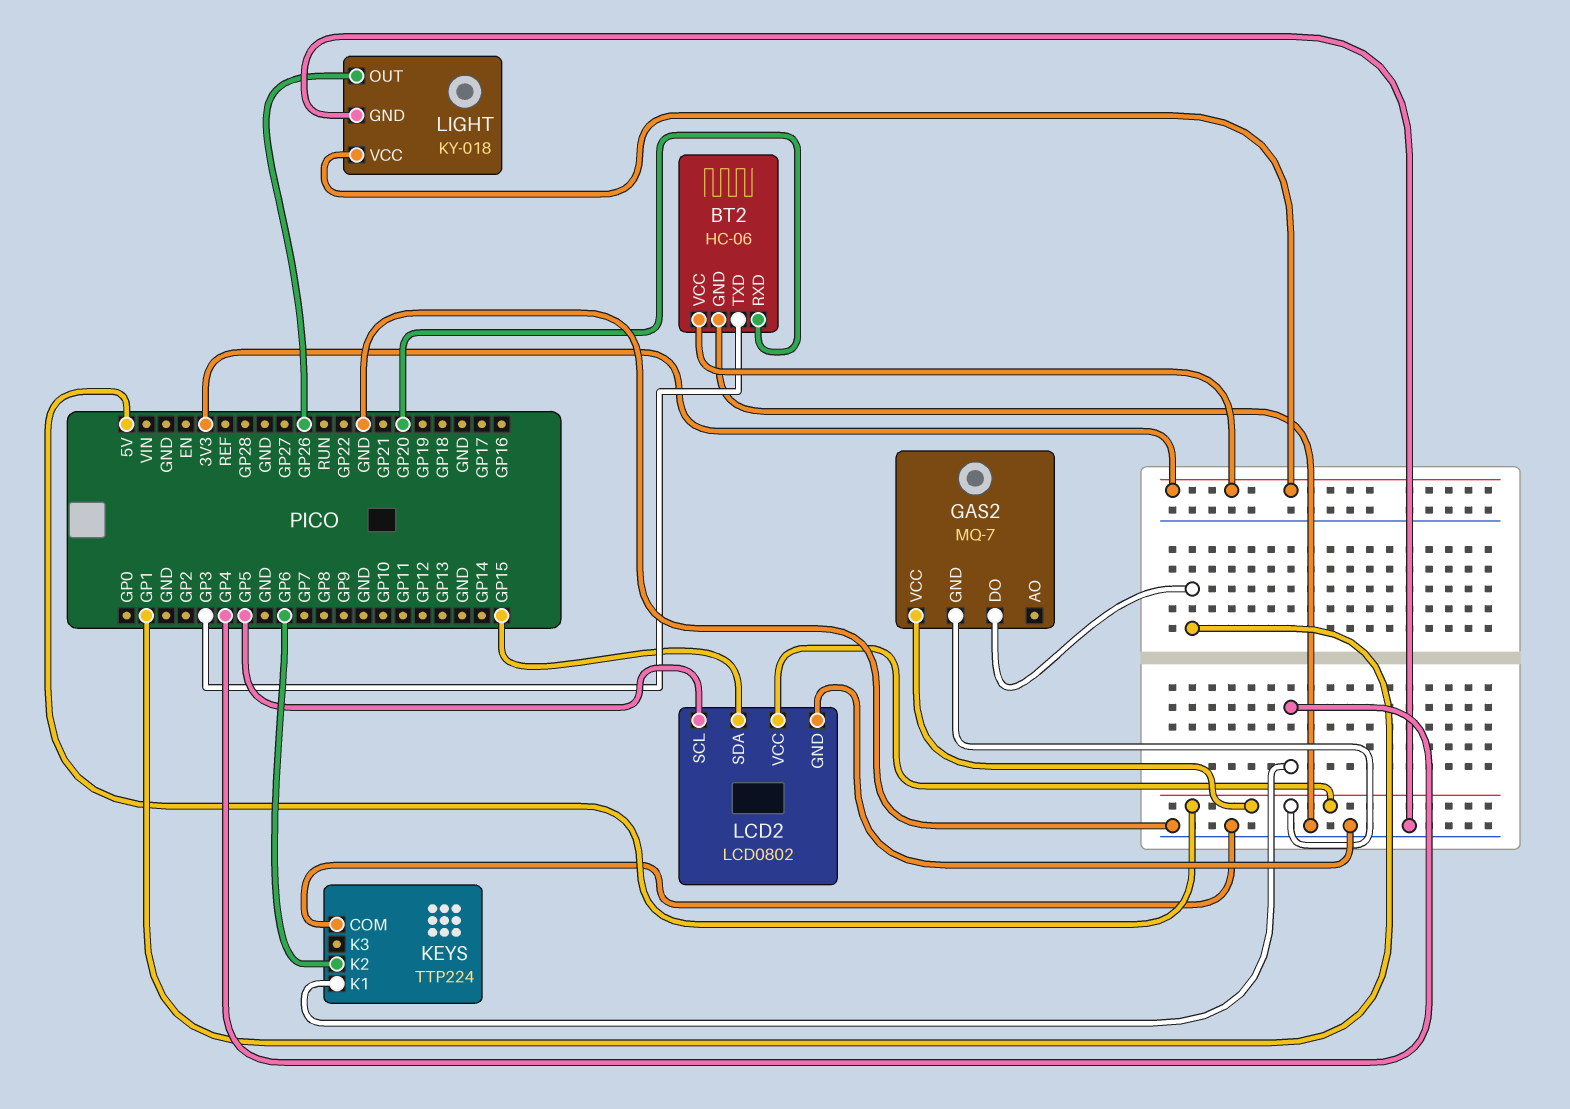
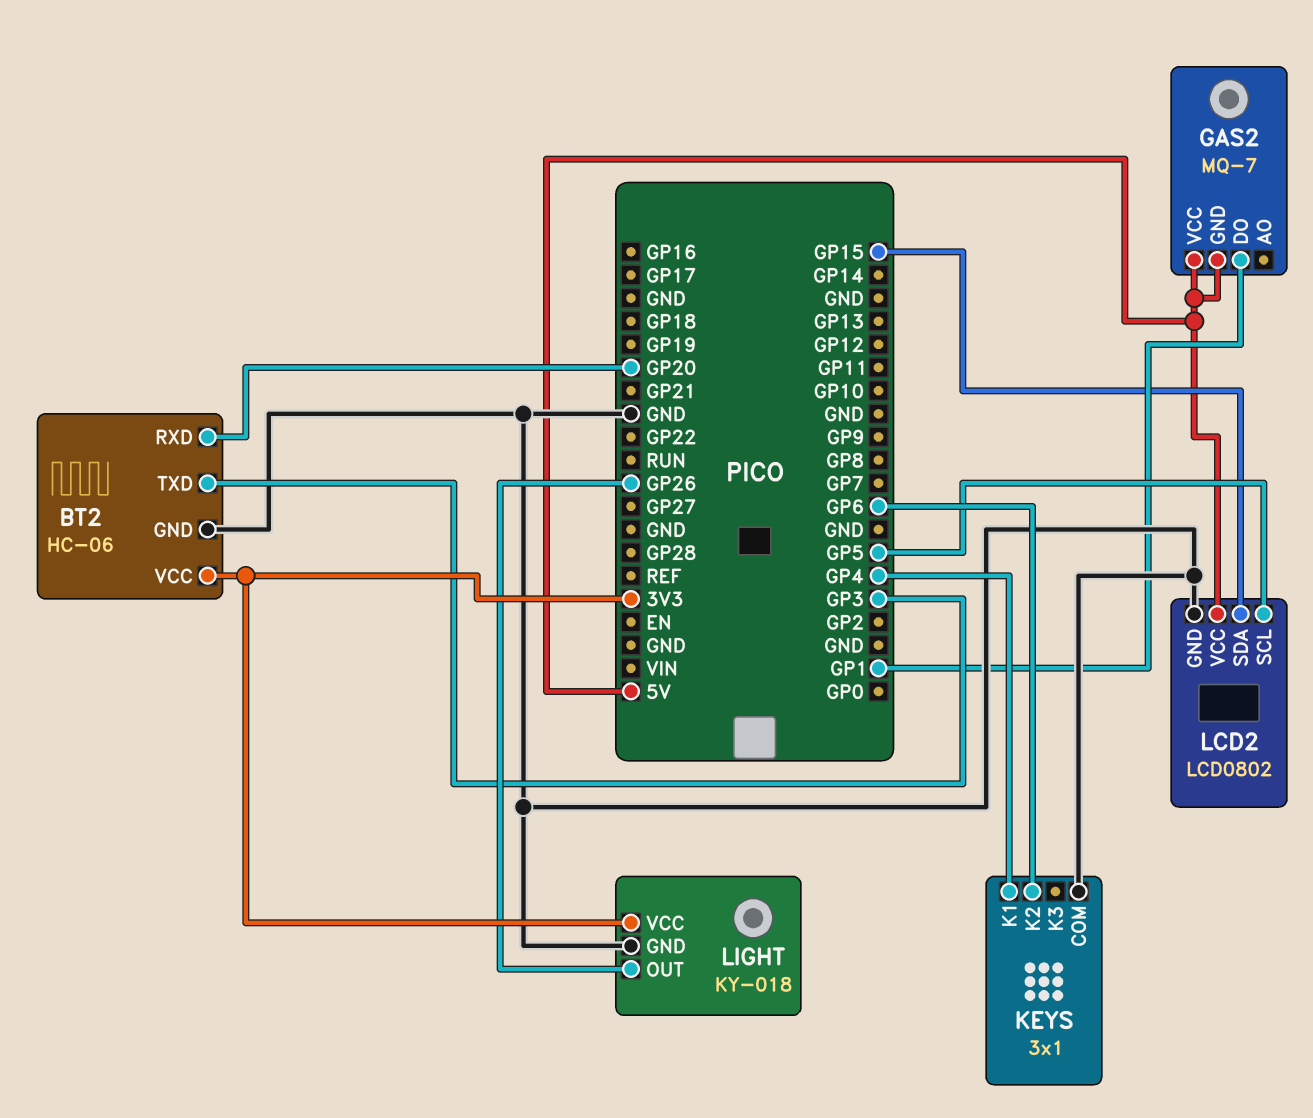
KEYS: TTP224 -> 3x1

